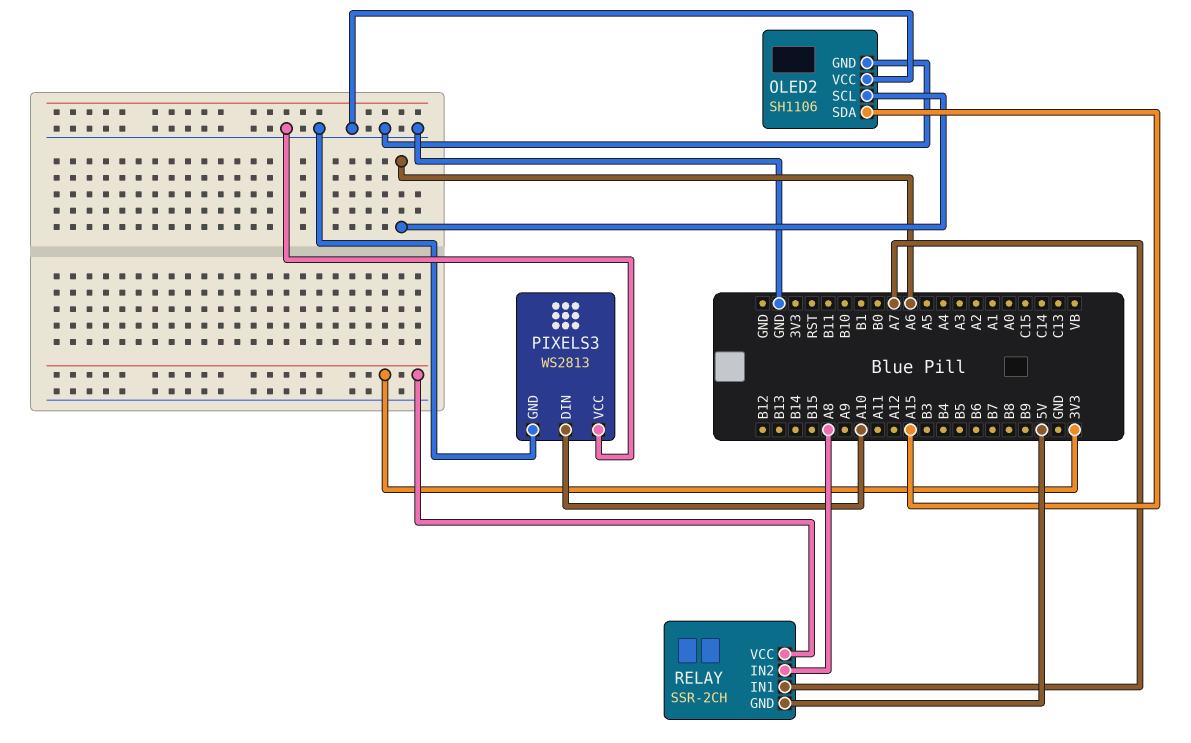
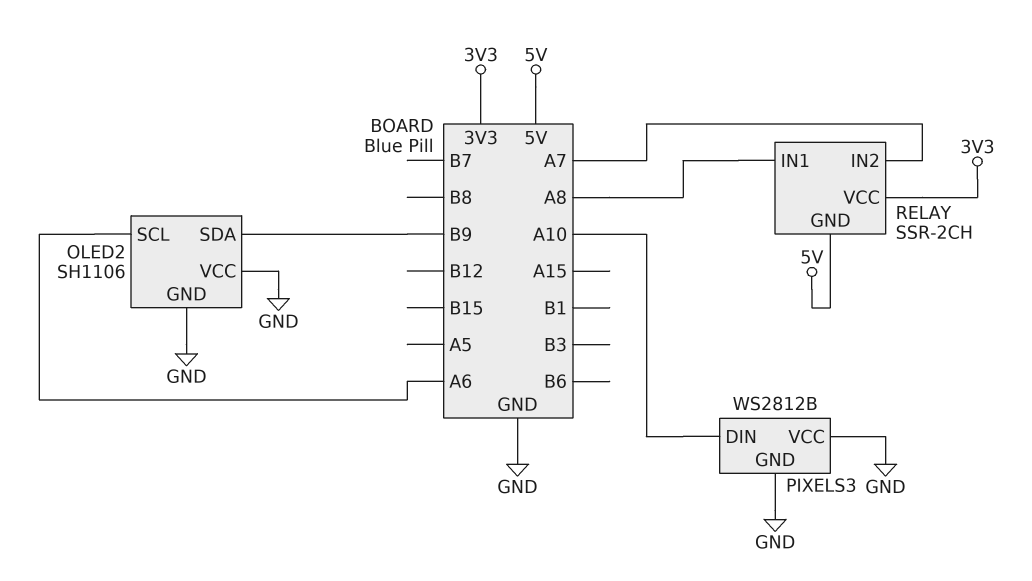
OLED2 pin SDA: A15 -> B9
PIXELS3: WS2813 -> WS2812B
RELAY pin IN1: A7 -> A8
RELAY pin IN2: A8 -> A7

